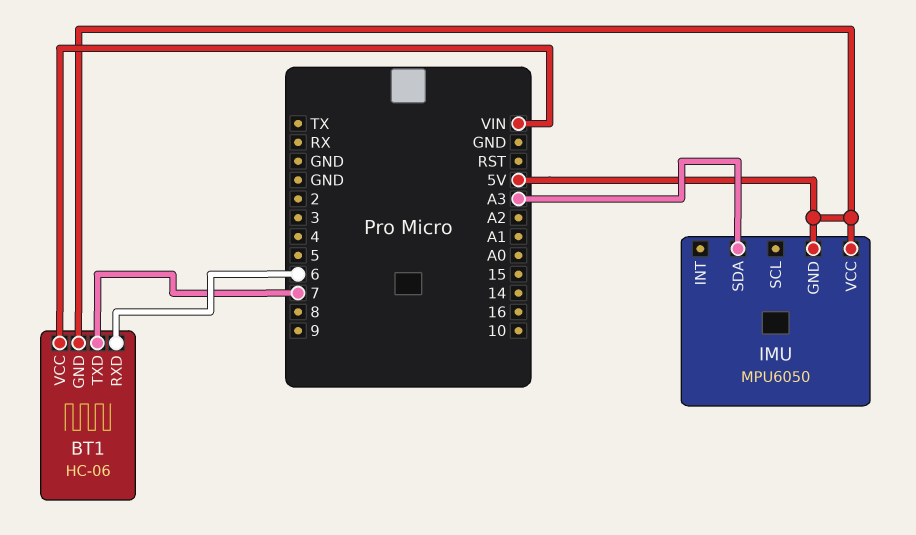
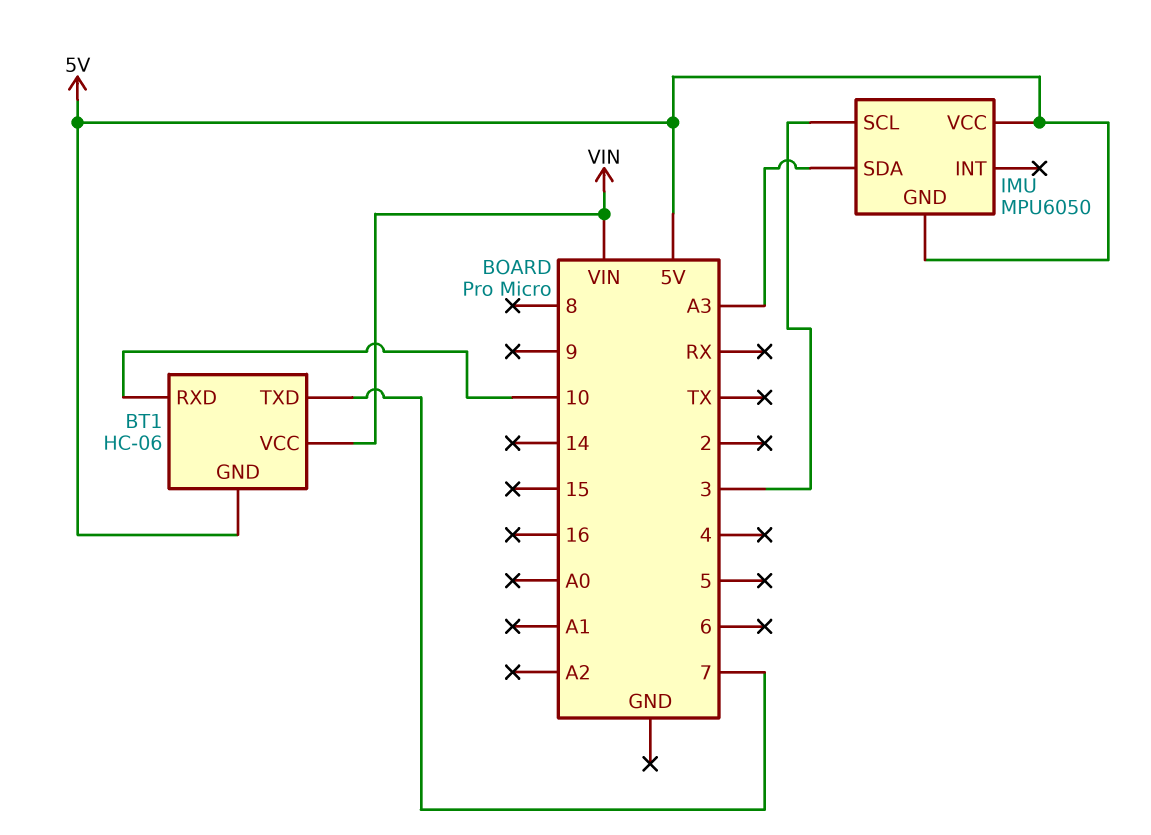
BT1 pin RXD: 6 -> 10
IMU pin SCL: none -> 3

